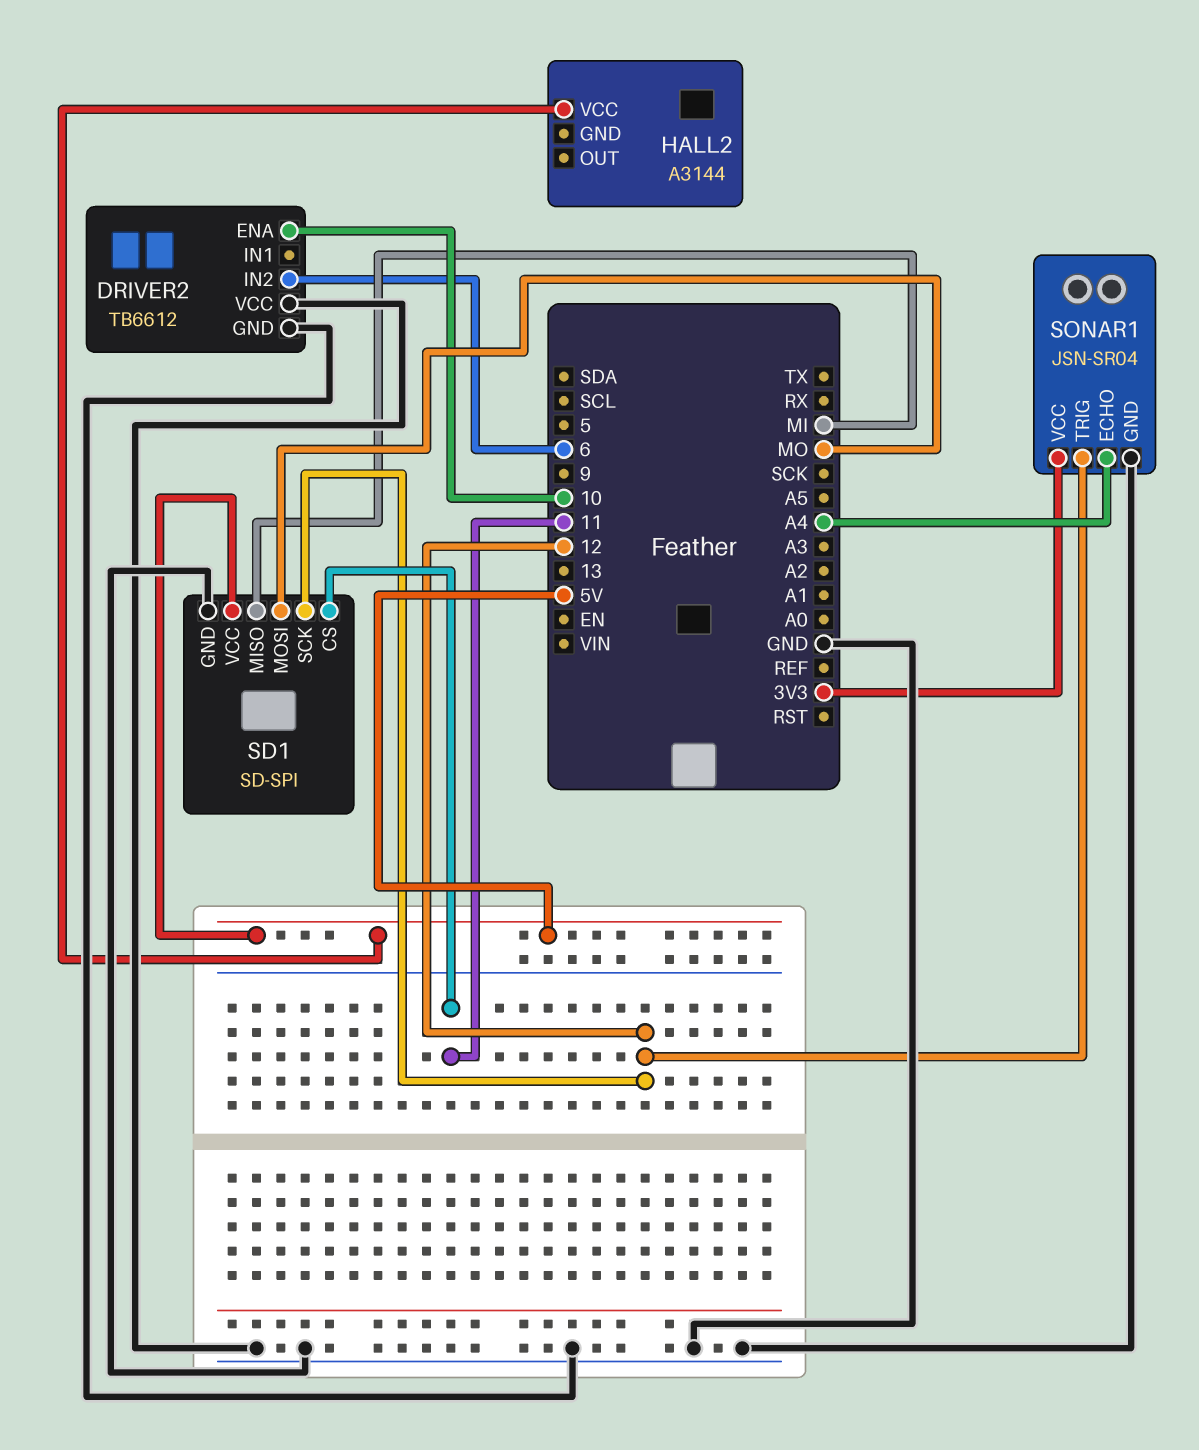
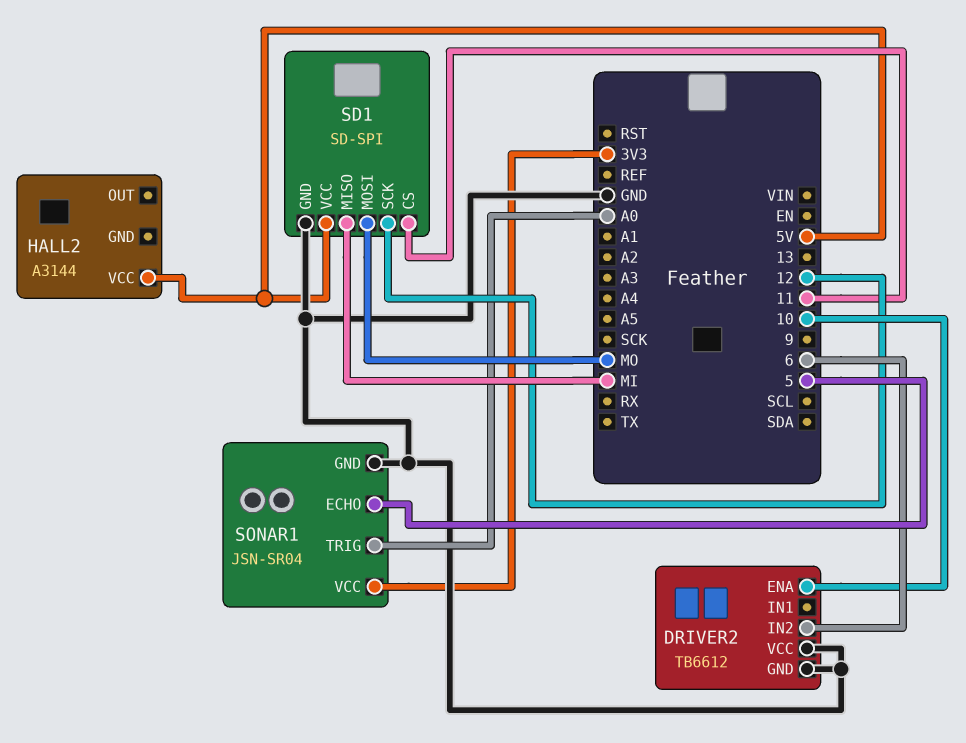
SONAR1 pin ECHO: A4 -> 5
SONAR1 pin TRIG: 12 -> A0

